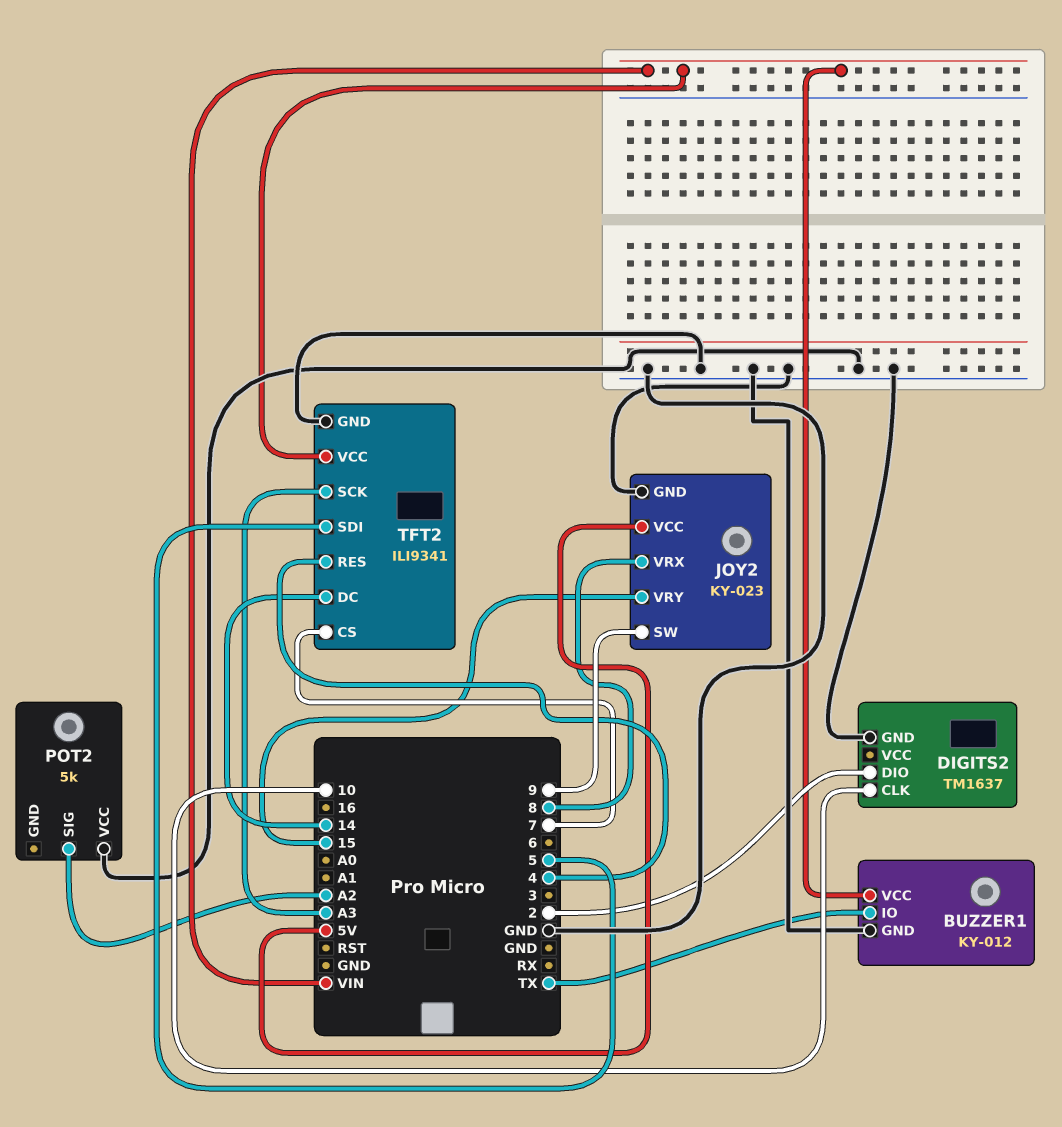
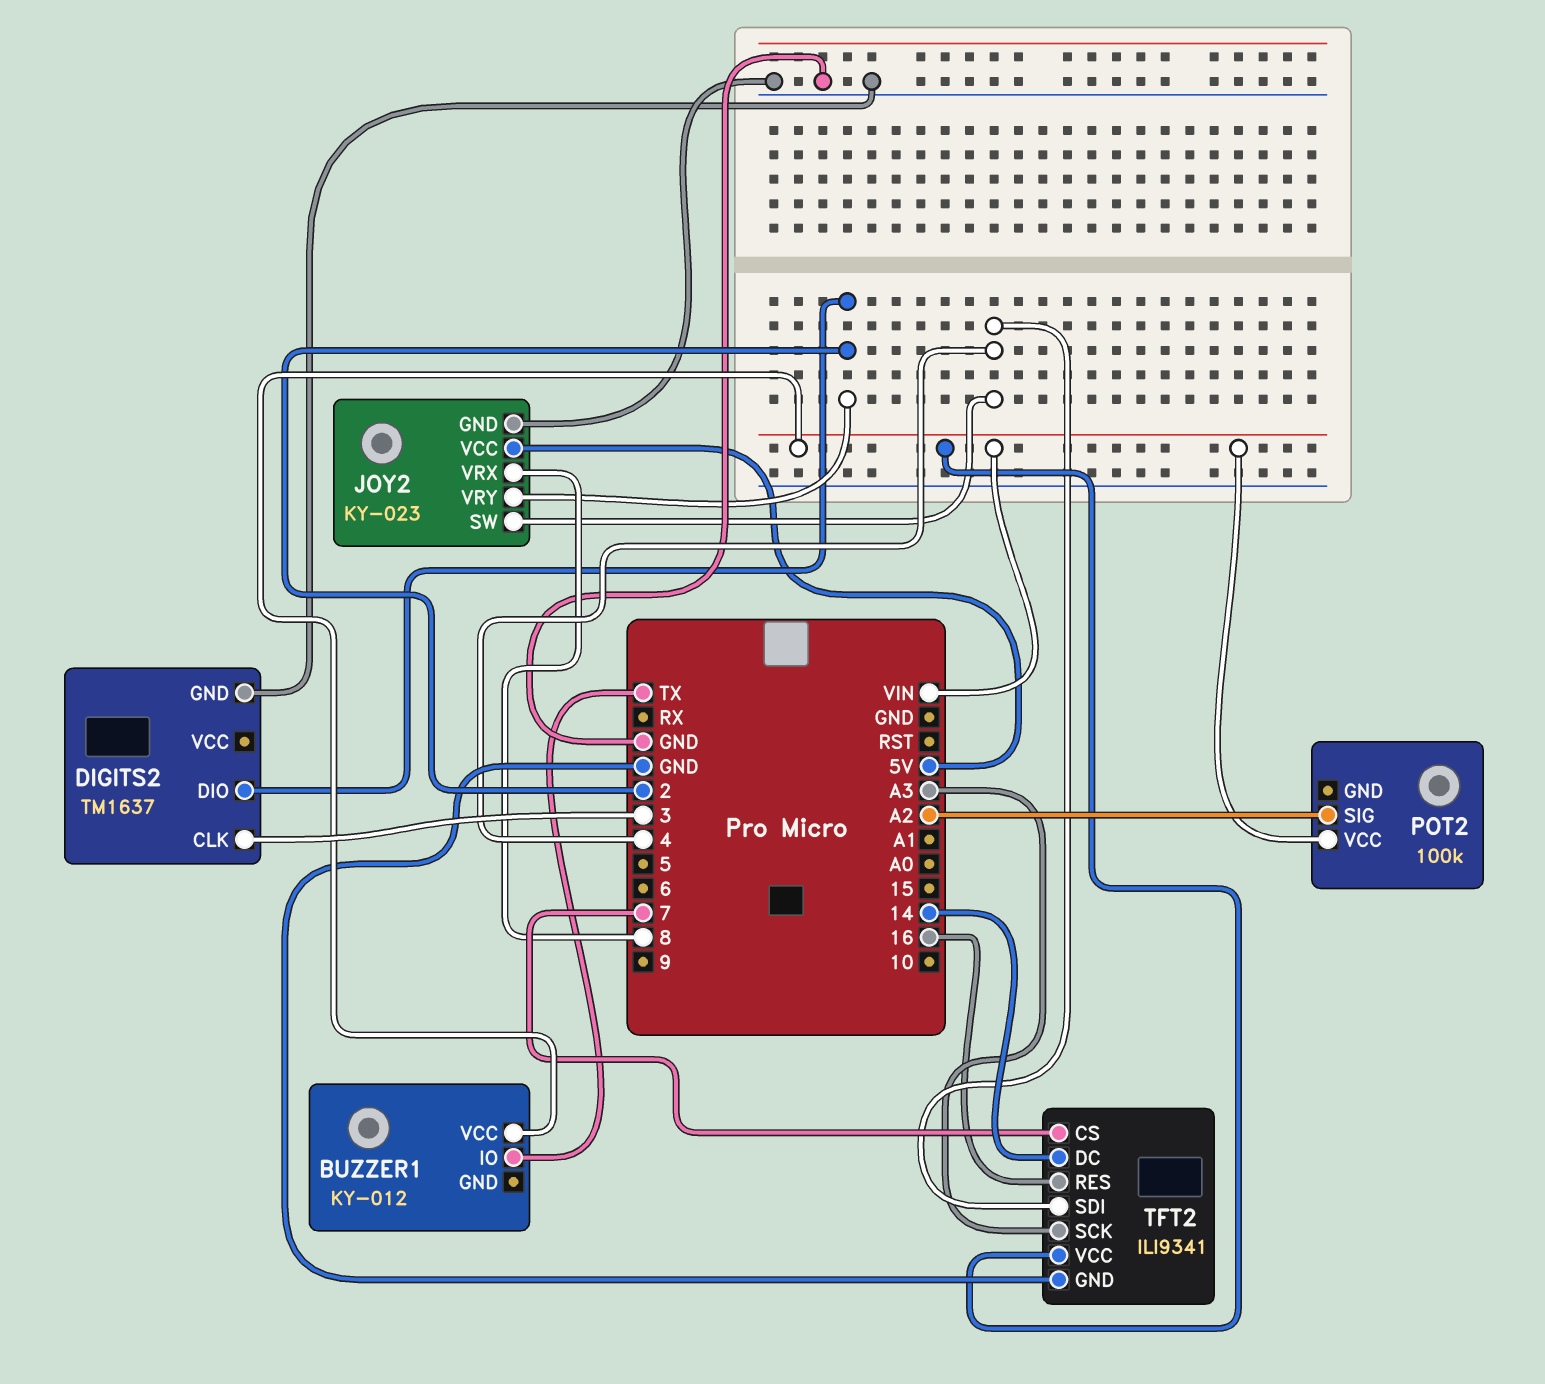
BUZZER1 pin GND: GND -> none
DIGITS2 pin CLK: 10 -> 3
JOY2 pin SW: 9 -> 4
JOY2 pin VRY: 15 -> 2
POT2: 5k -> 100k
POT2 pin VCC: GND -> VIN
TFT2 pin RES: 4 -> 16
TFT2 pin SDI: 5 -> 4

